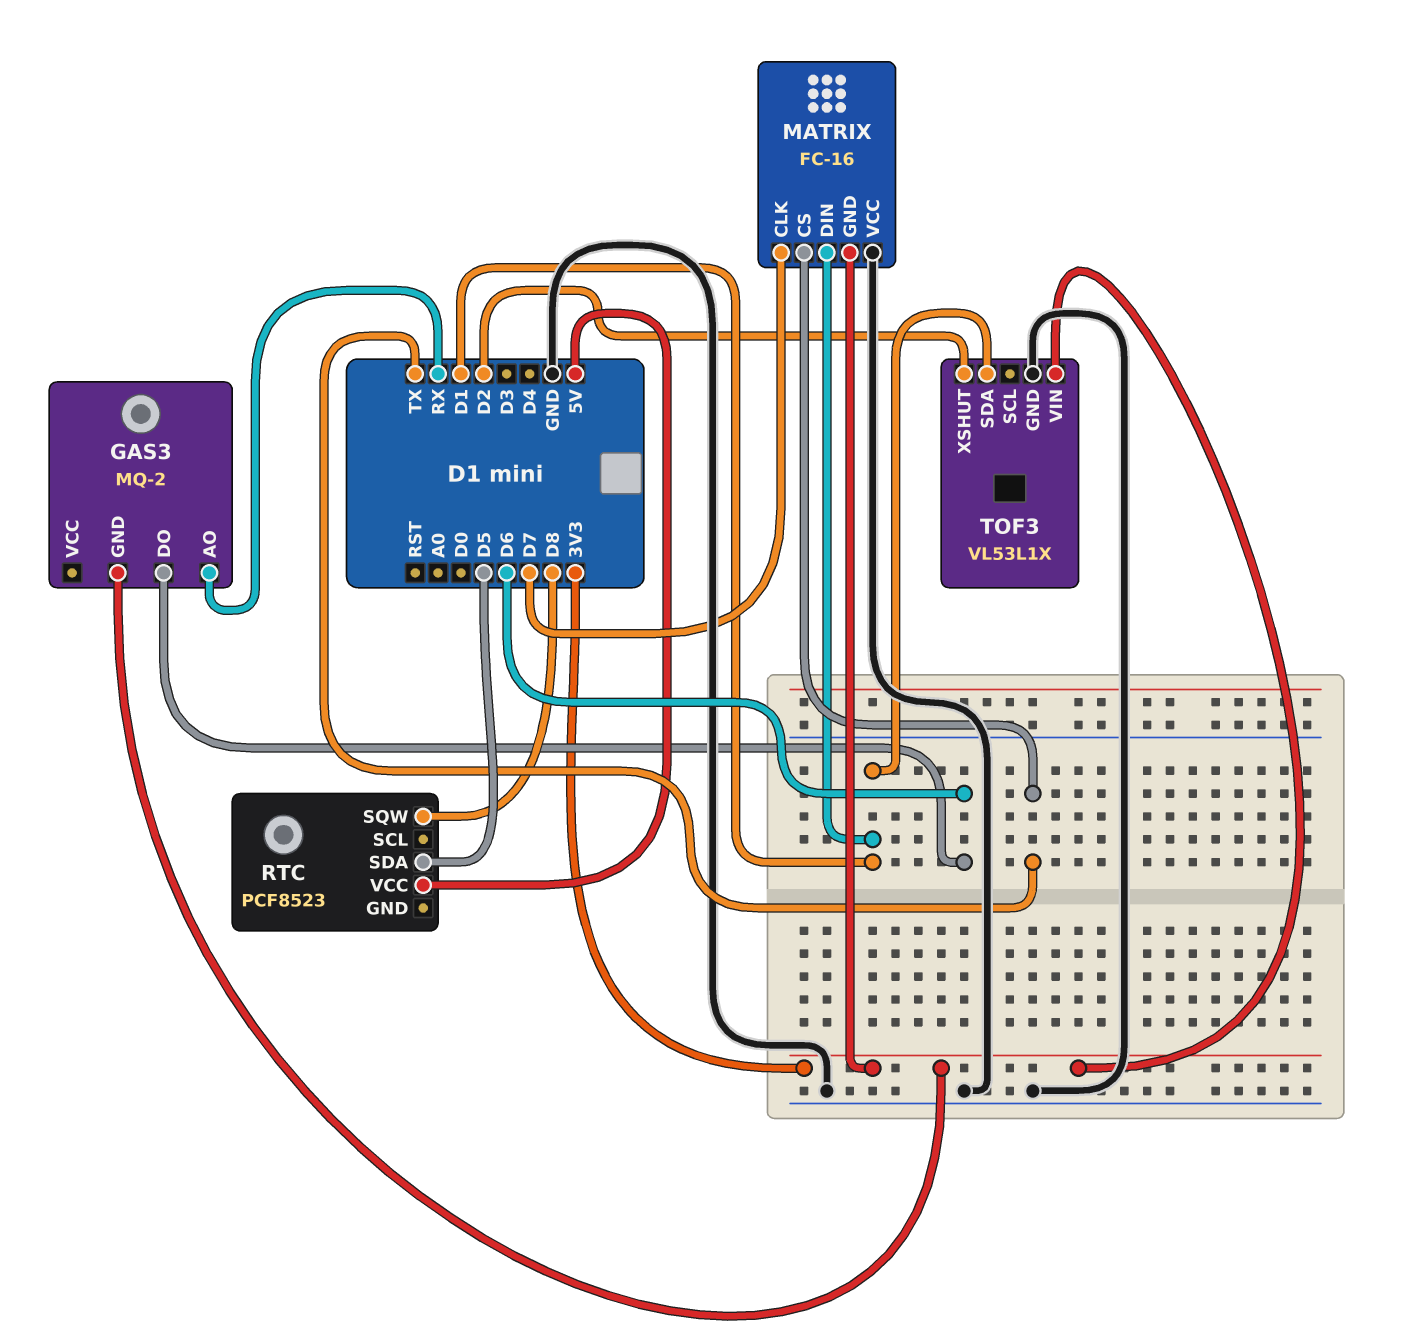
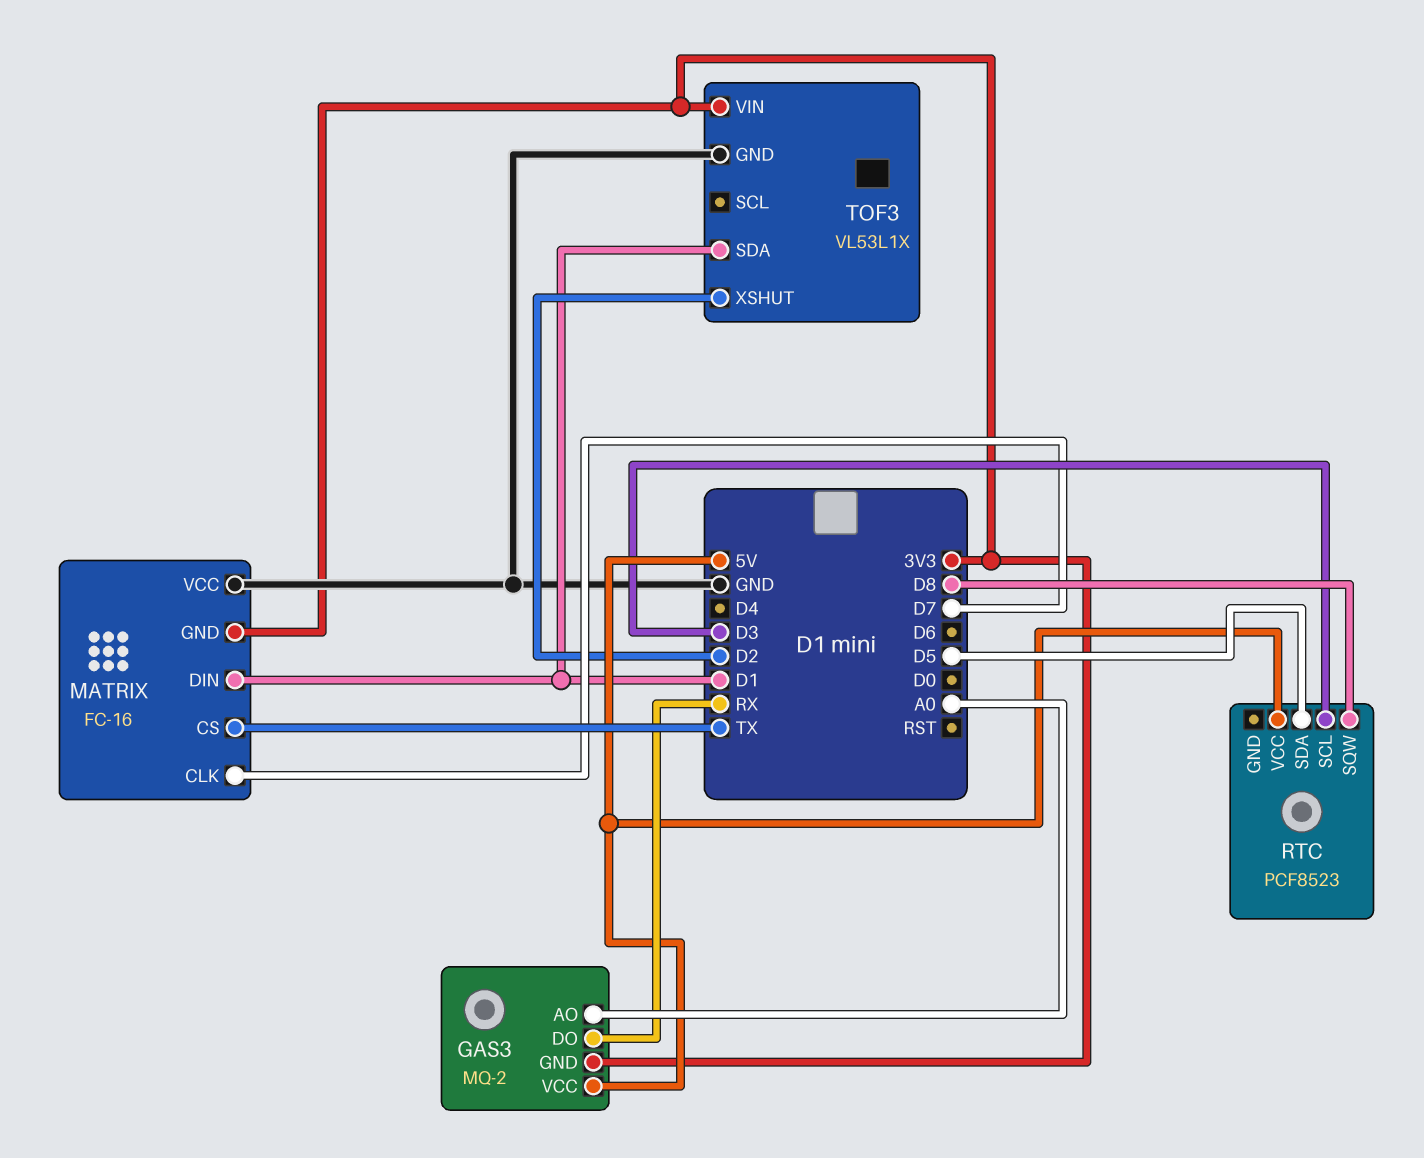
GAS3 pin AO: RX -> A0
GAS3 pin DO: D6 -> RX
GAS3 pin VCC: none -> 5V
RTC pin SCL: none -> D3

